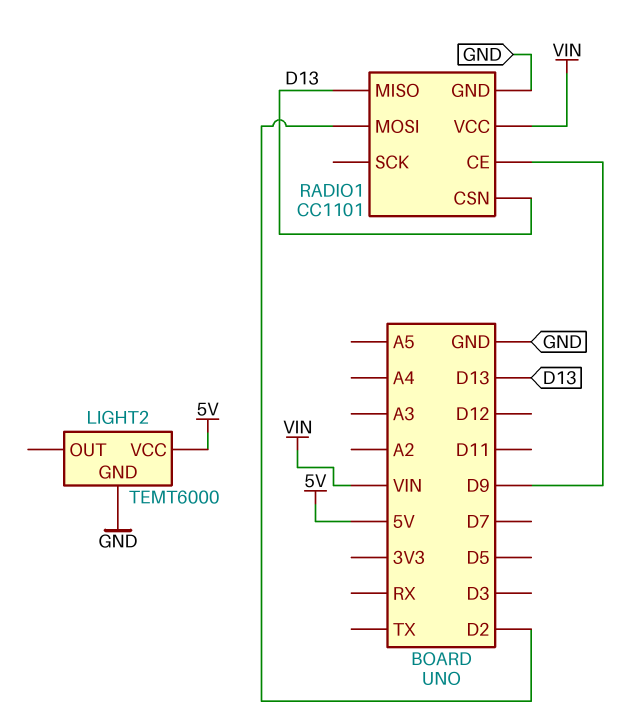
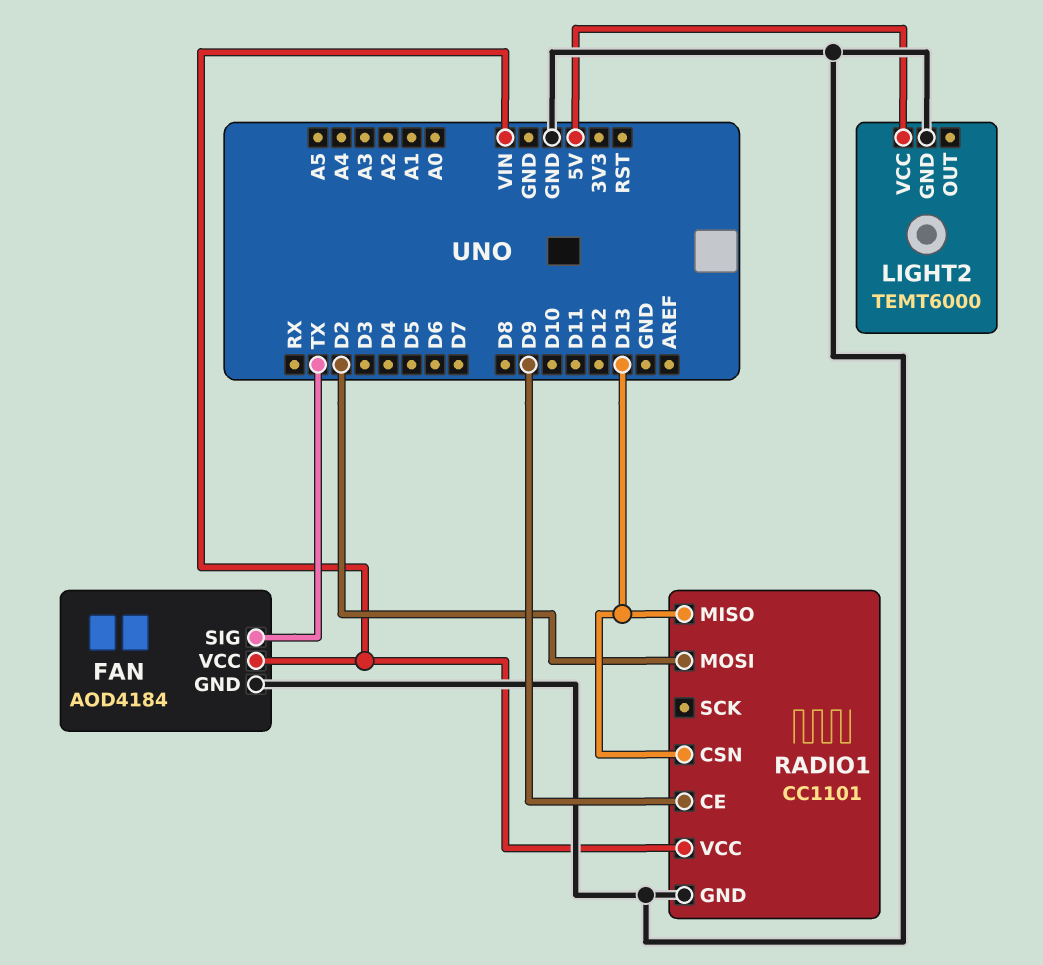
FAN: none -> AOD4184
FAN pin GND: none -> GND
FAN pin SIG: none -> TX
FAN pin VCC: none -> VIN

